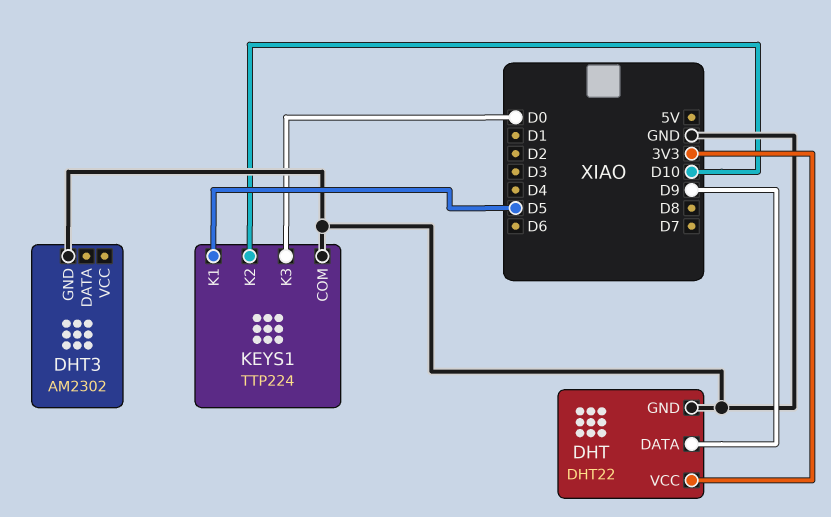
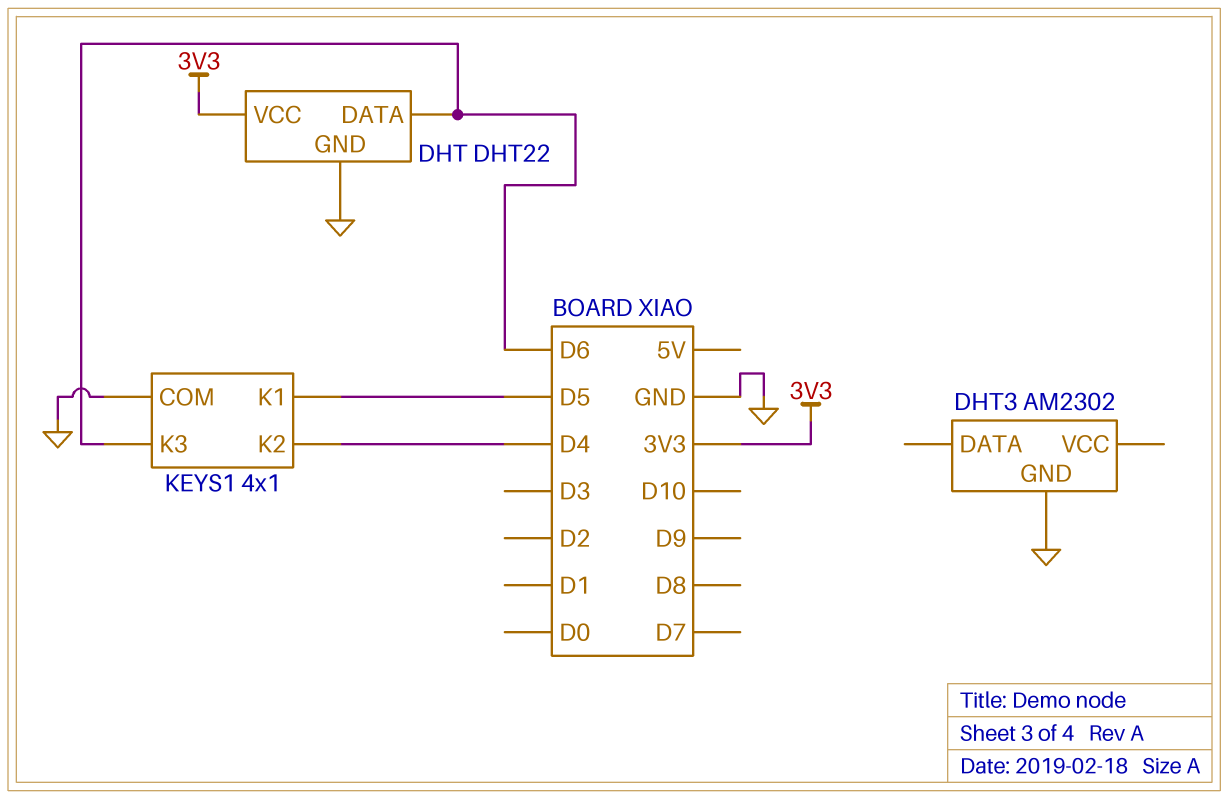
DHT pin DATA: D9 -> D6
KEYS1: TTP224 -> 4x1
KEYS1 pin K2: D10 -> D4
KEYS1 pin K3: D0 -> D6

